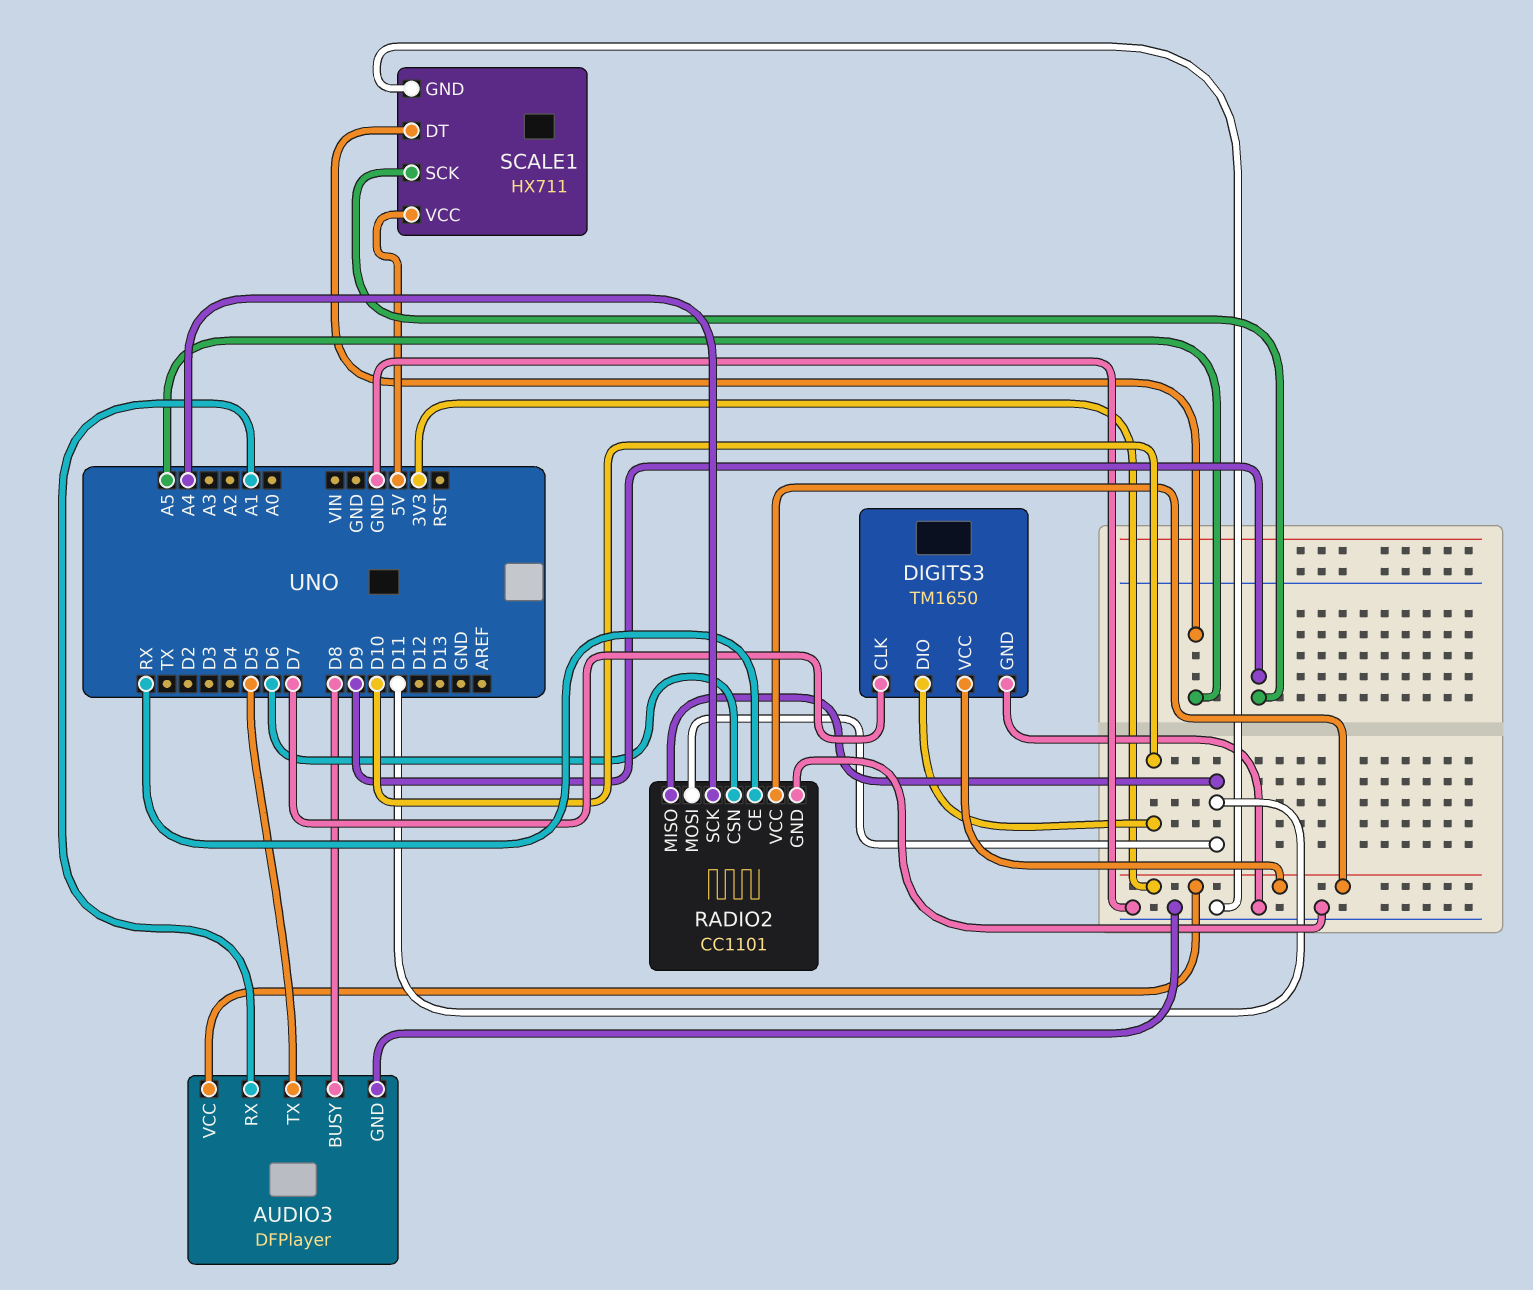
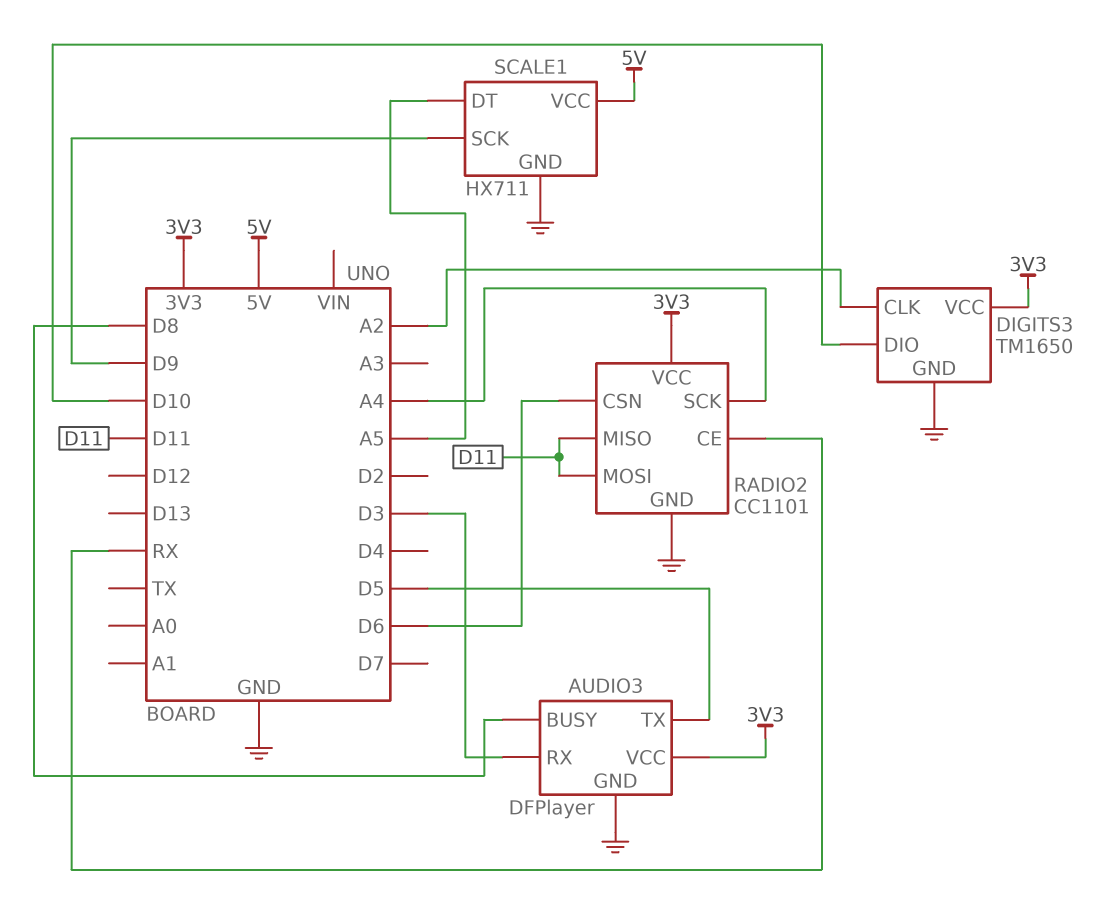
AUDIO3 pin RX: A1 -> D3
DIGITS3 pin CLK: D7 -> A2

